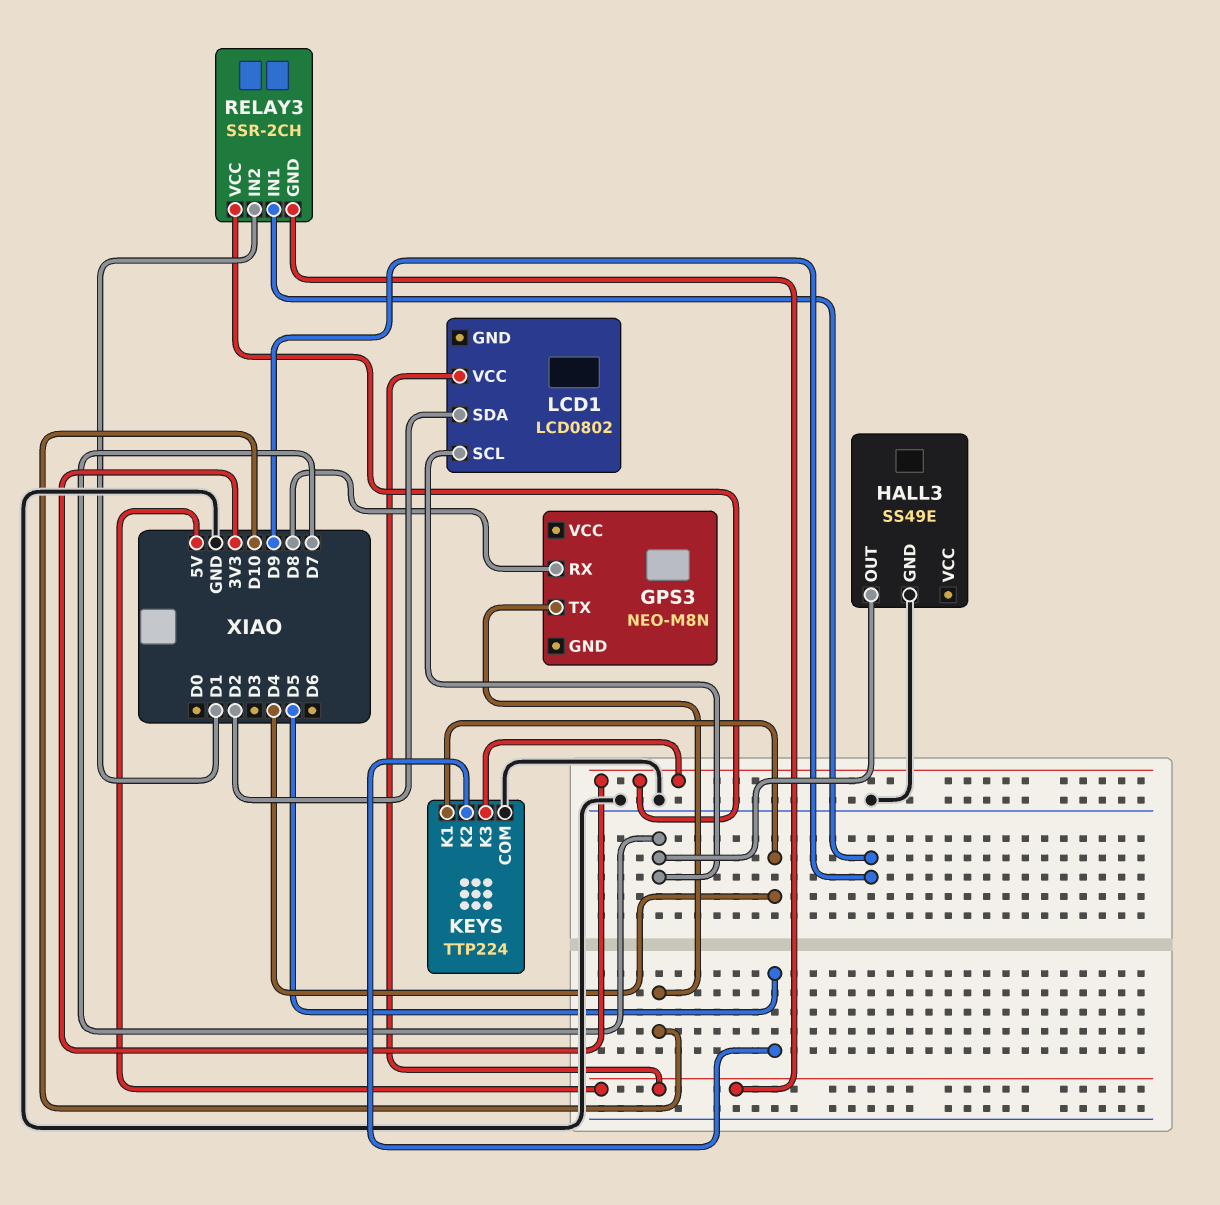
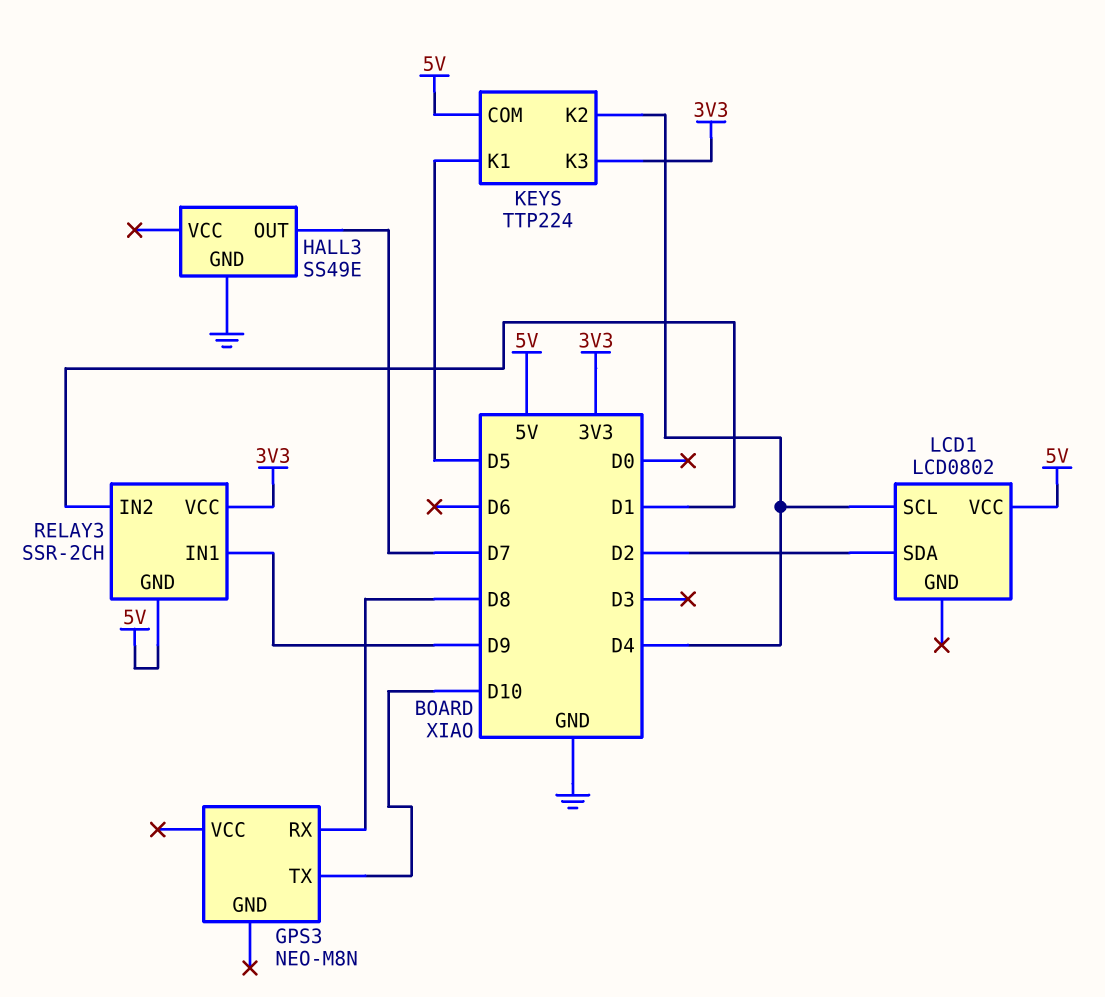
KEYS pin COM: GND -> 5V
KEYS pin K1: D4 -> D5
KEYS pin K2: D5 -> D4
LCD1 pin SCL: D7 -> D4

